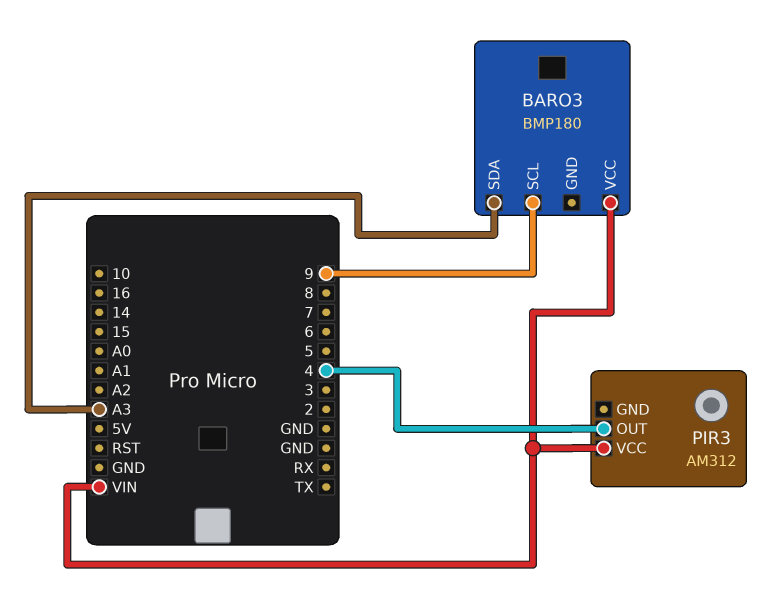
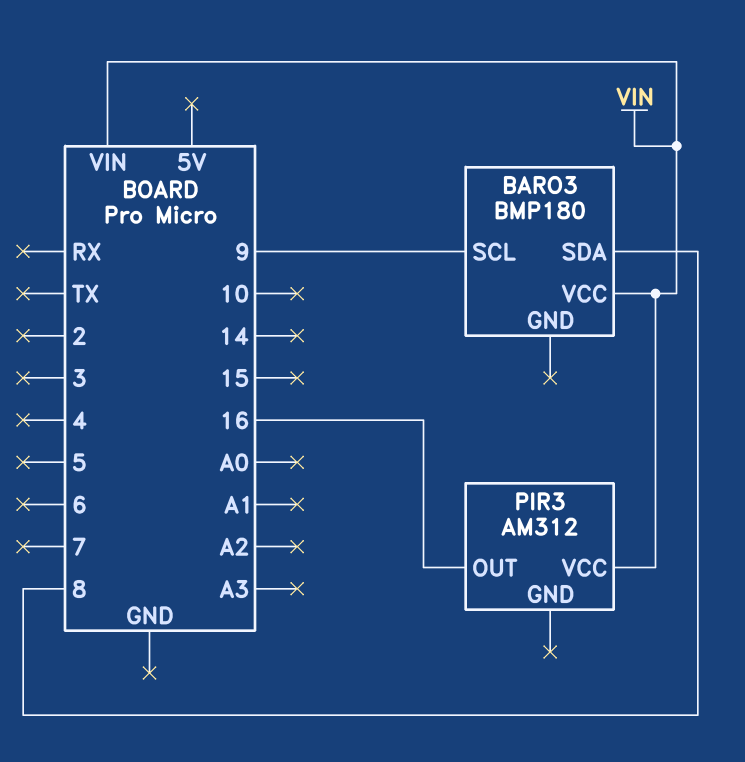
BARO3 pin SDA: A3 -> 8
PIR3 pin OUT: 4 -> 16

